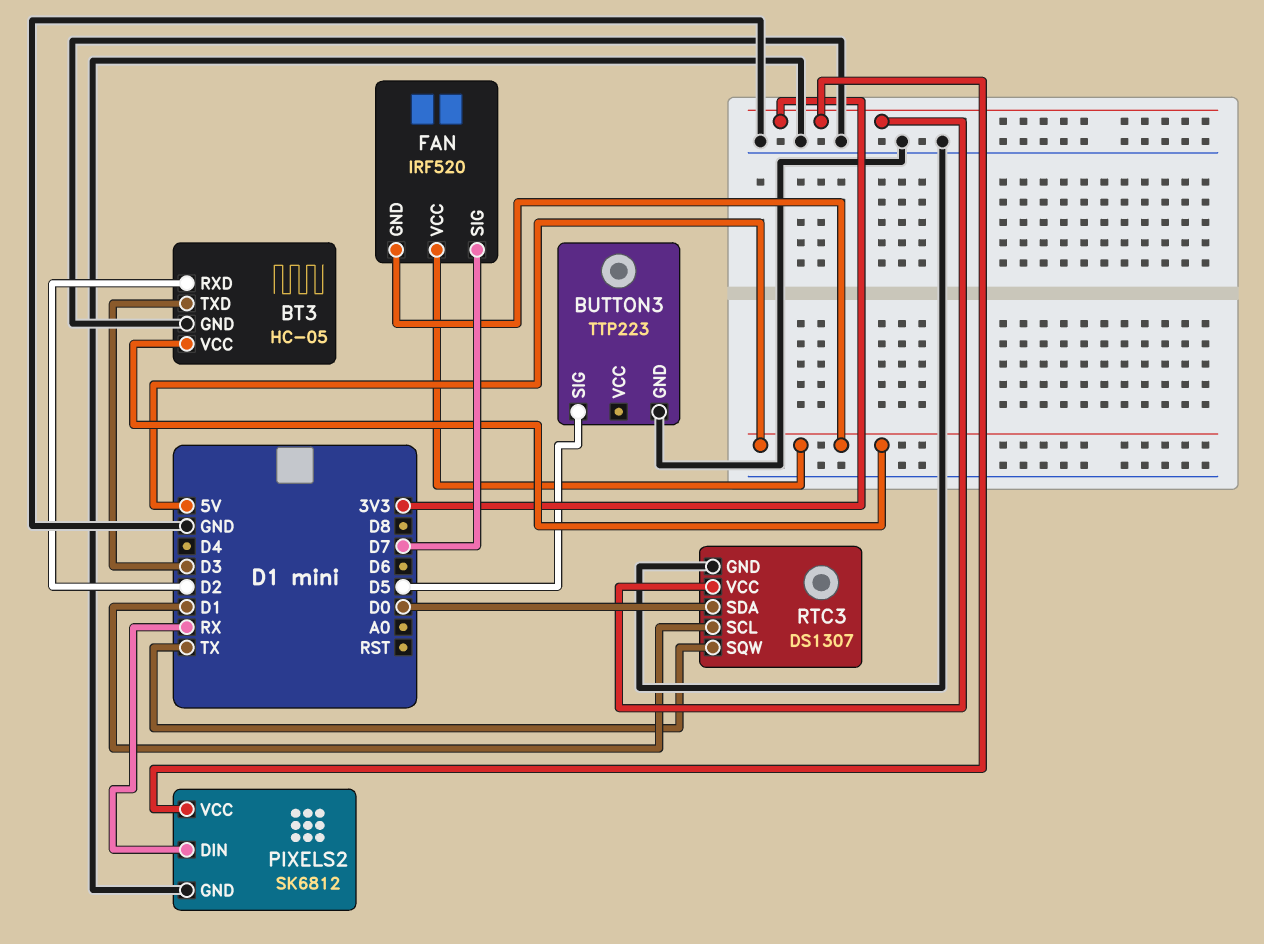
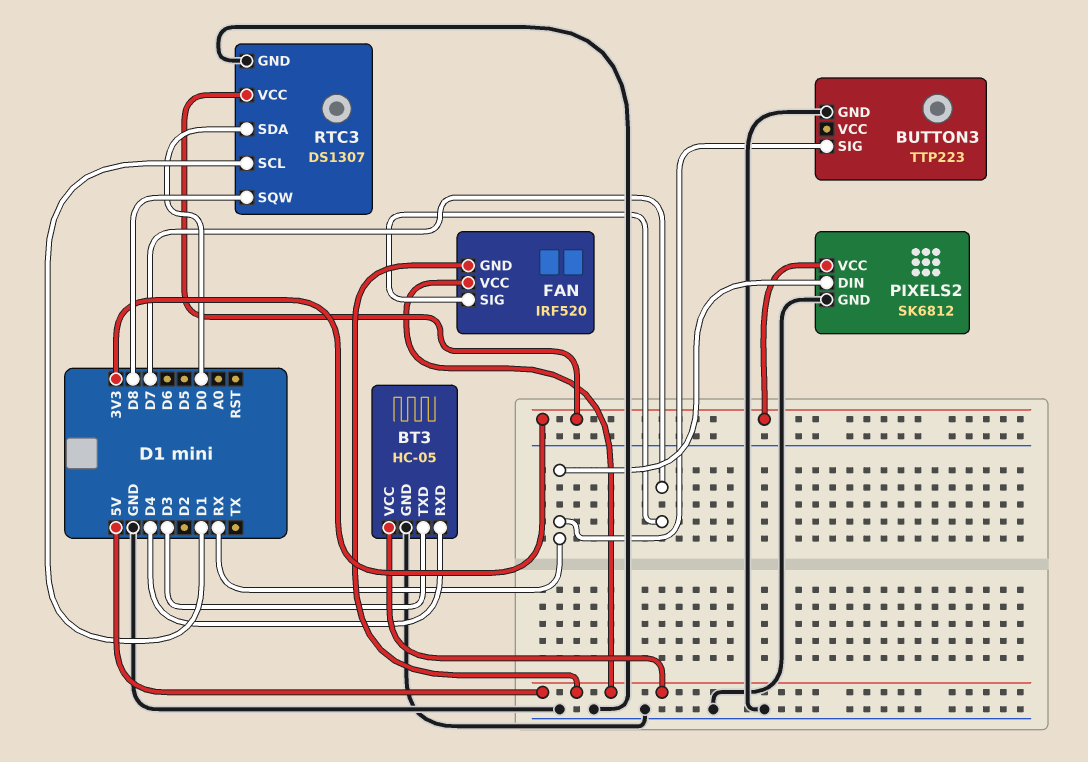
BT3 pin RXD: D2 -> D4
BUTTON3 pin SIG: D5 -> RX
RTC3 pin SQW: TX -> D8

